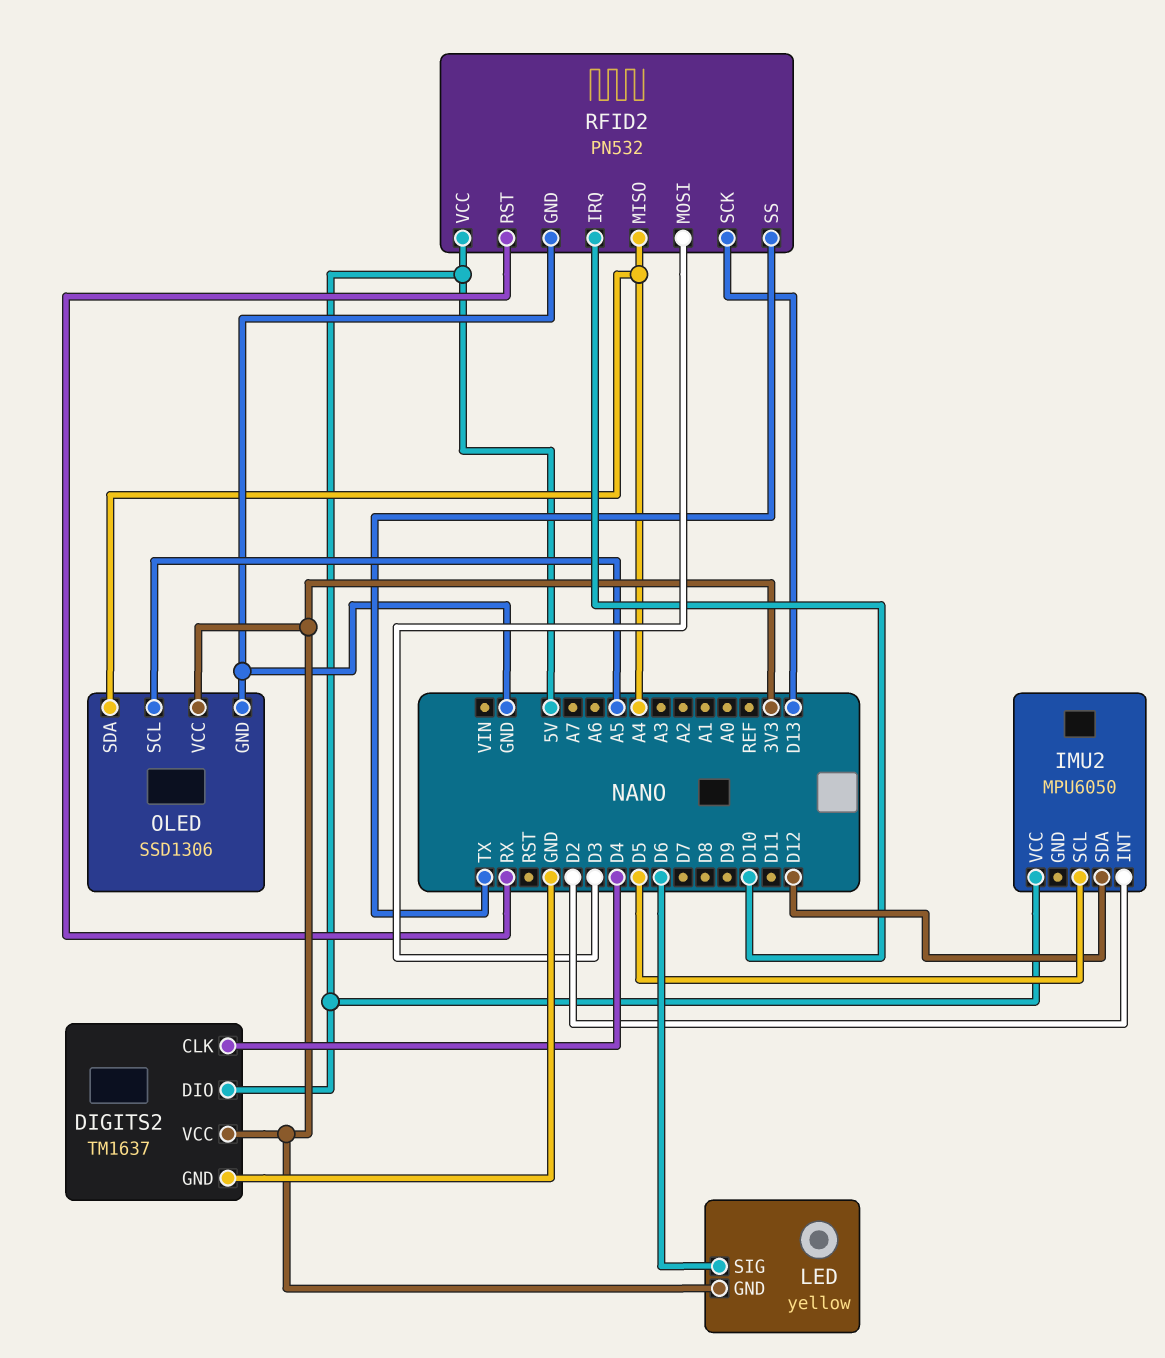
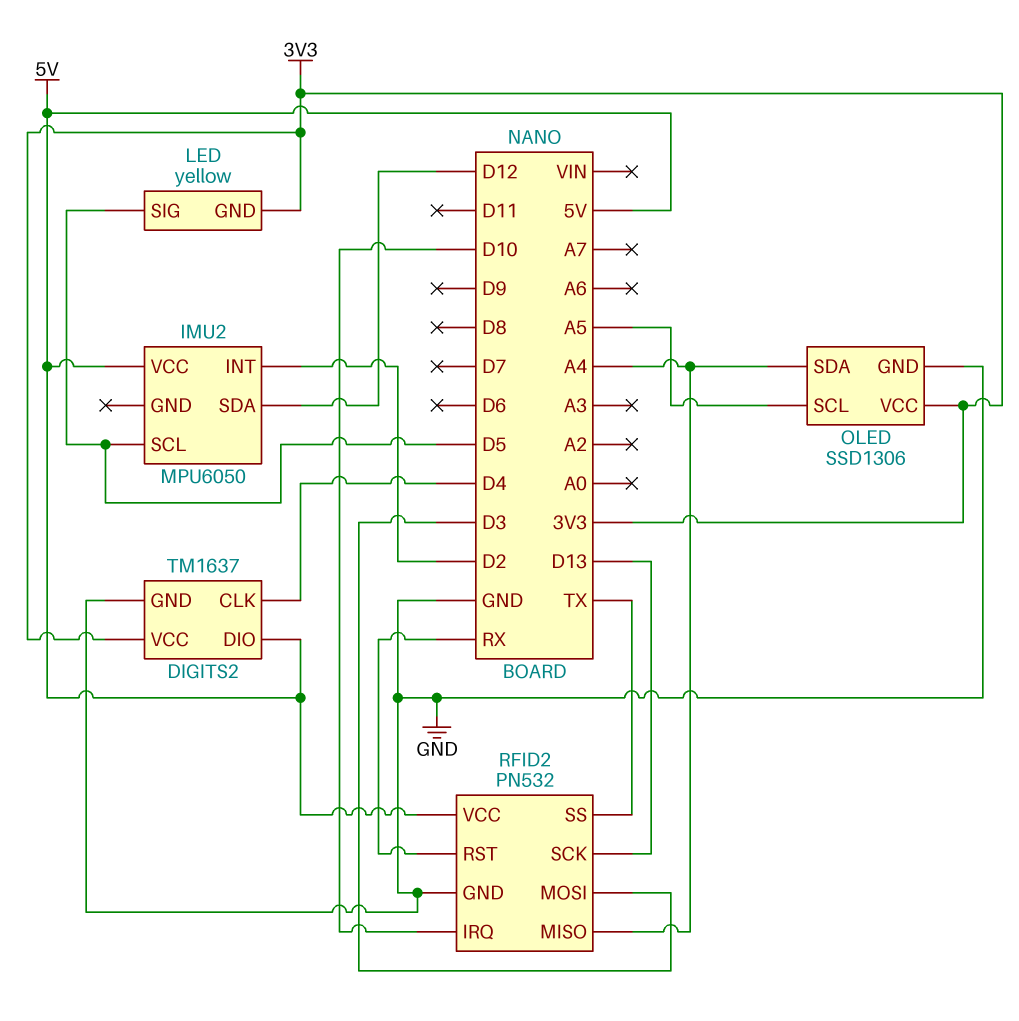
LED pin SIG: D6 -> D5

